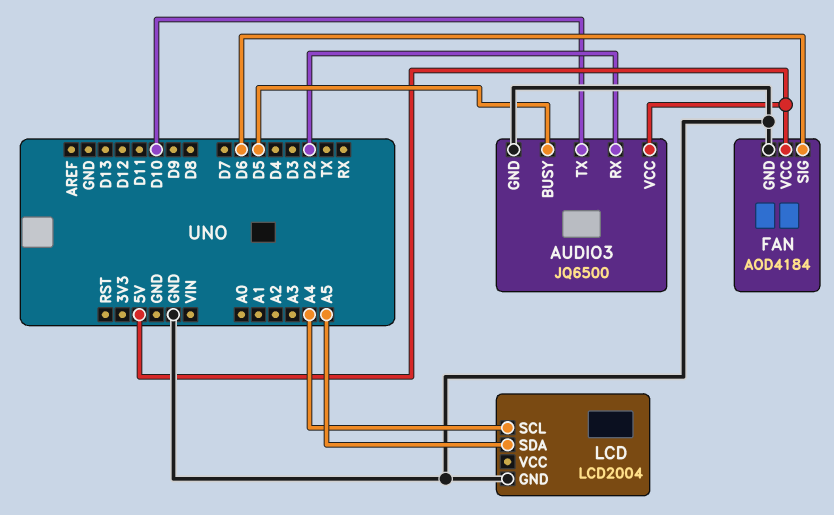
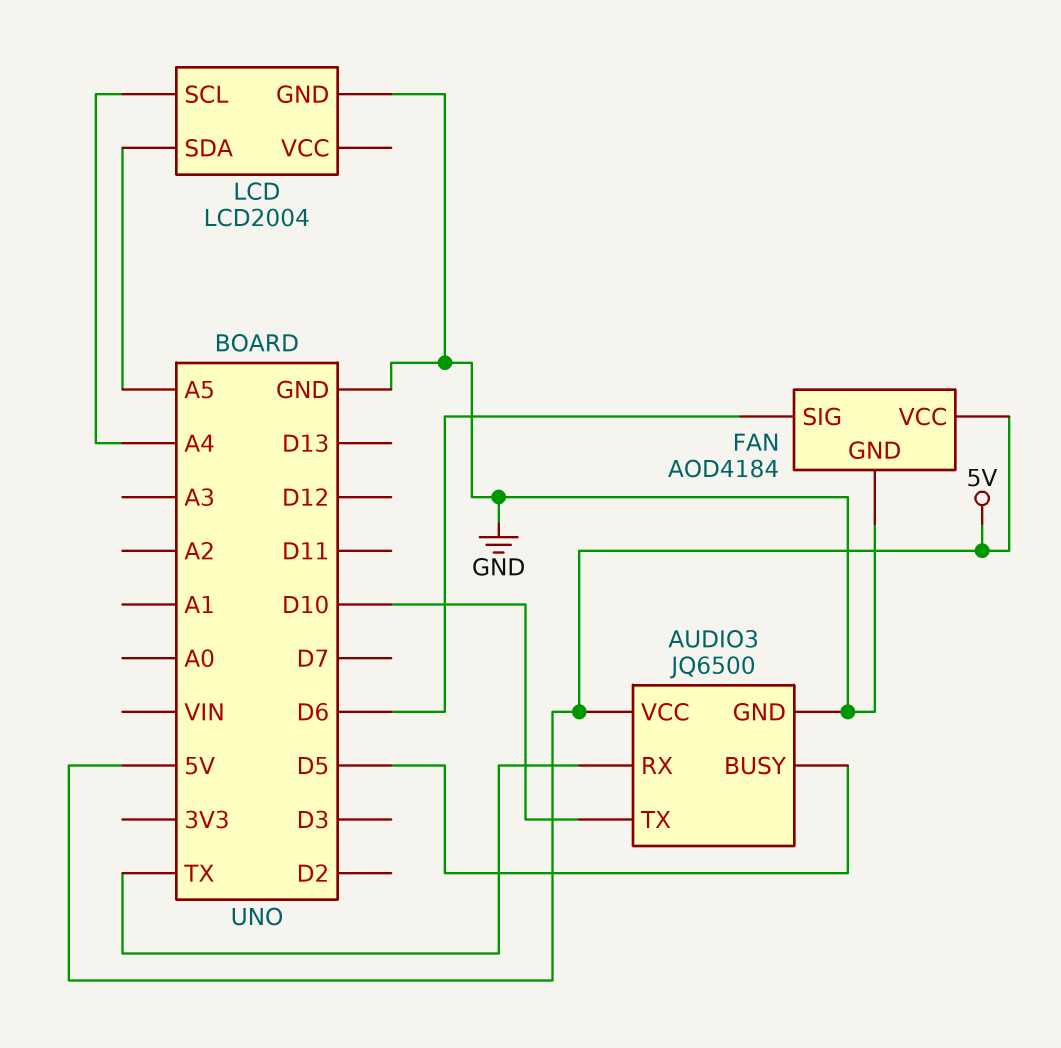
AUDIO3 pin RX: D2 -> TX

